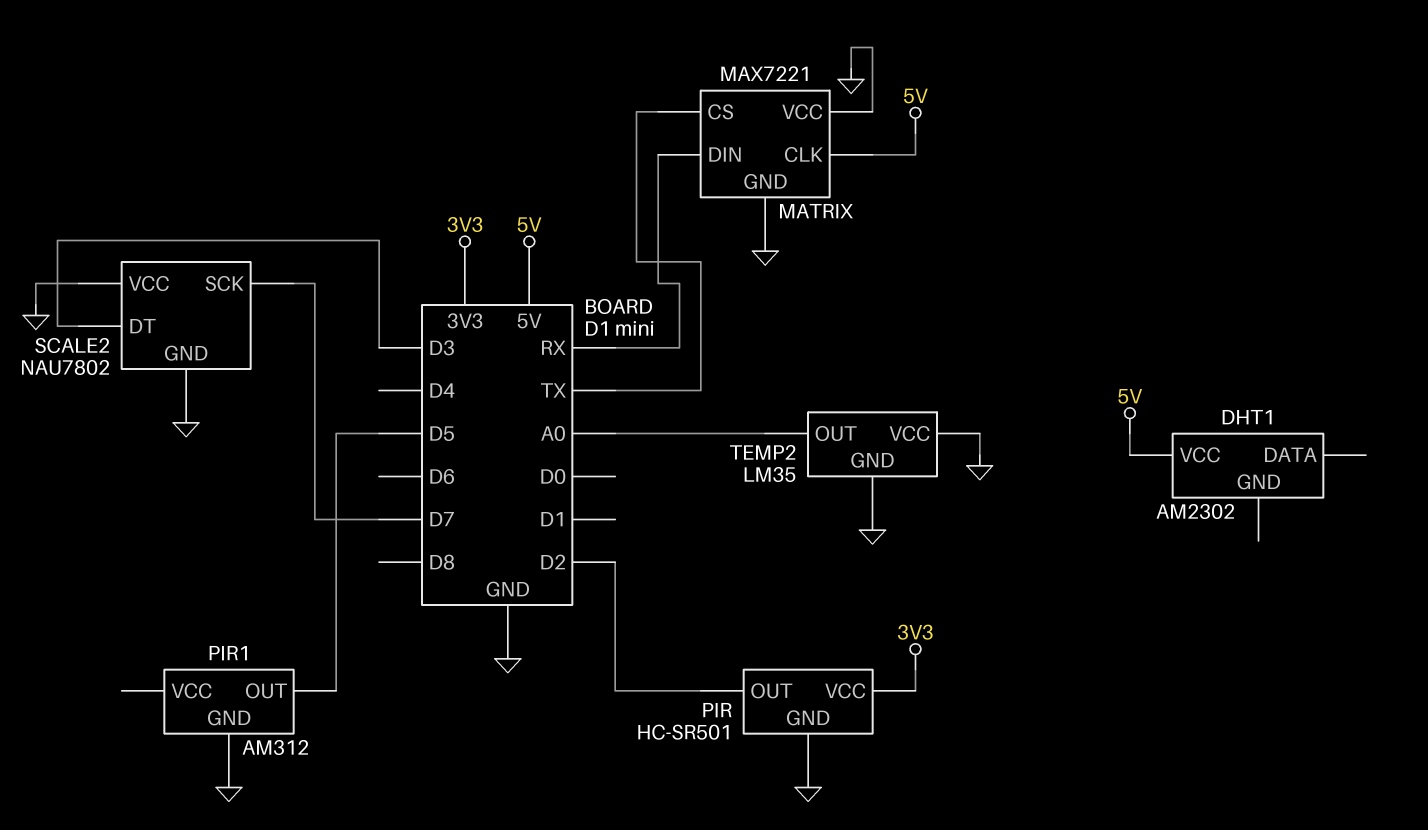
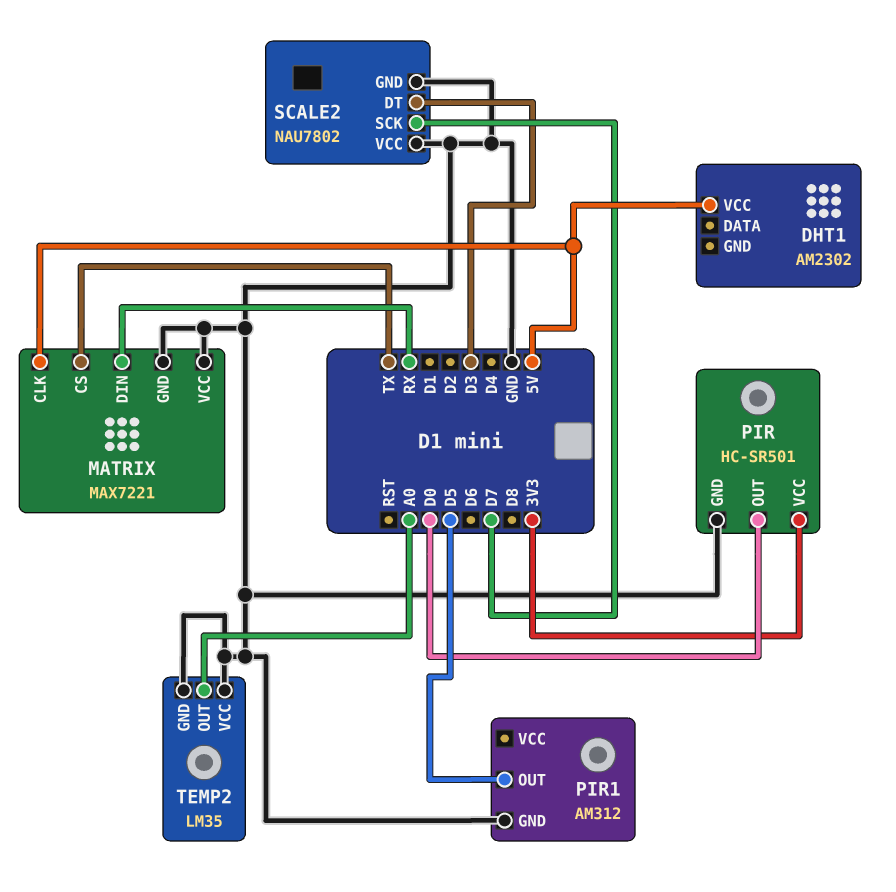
PIR pin OUT: D2 -> D0

